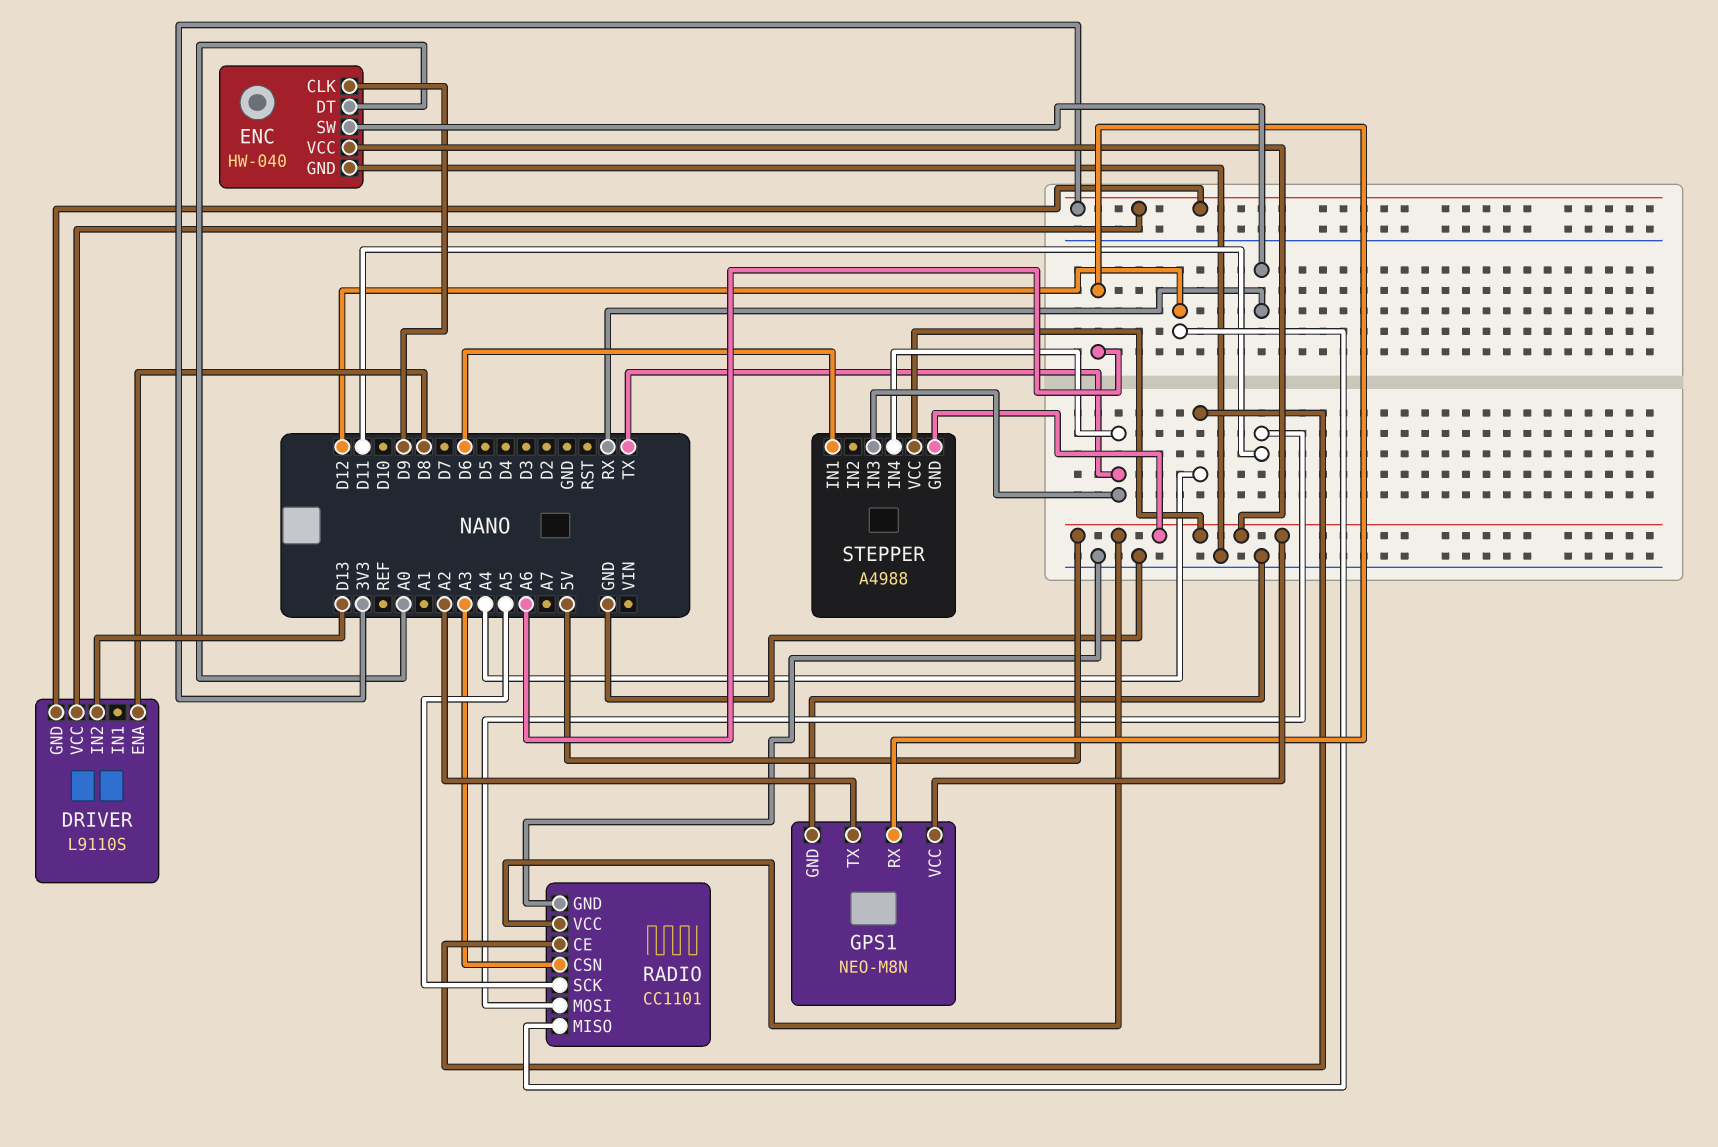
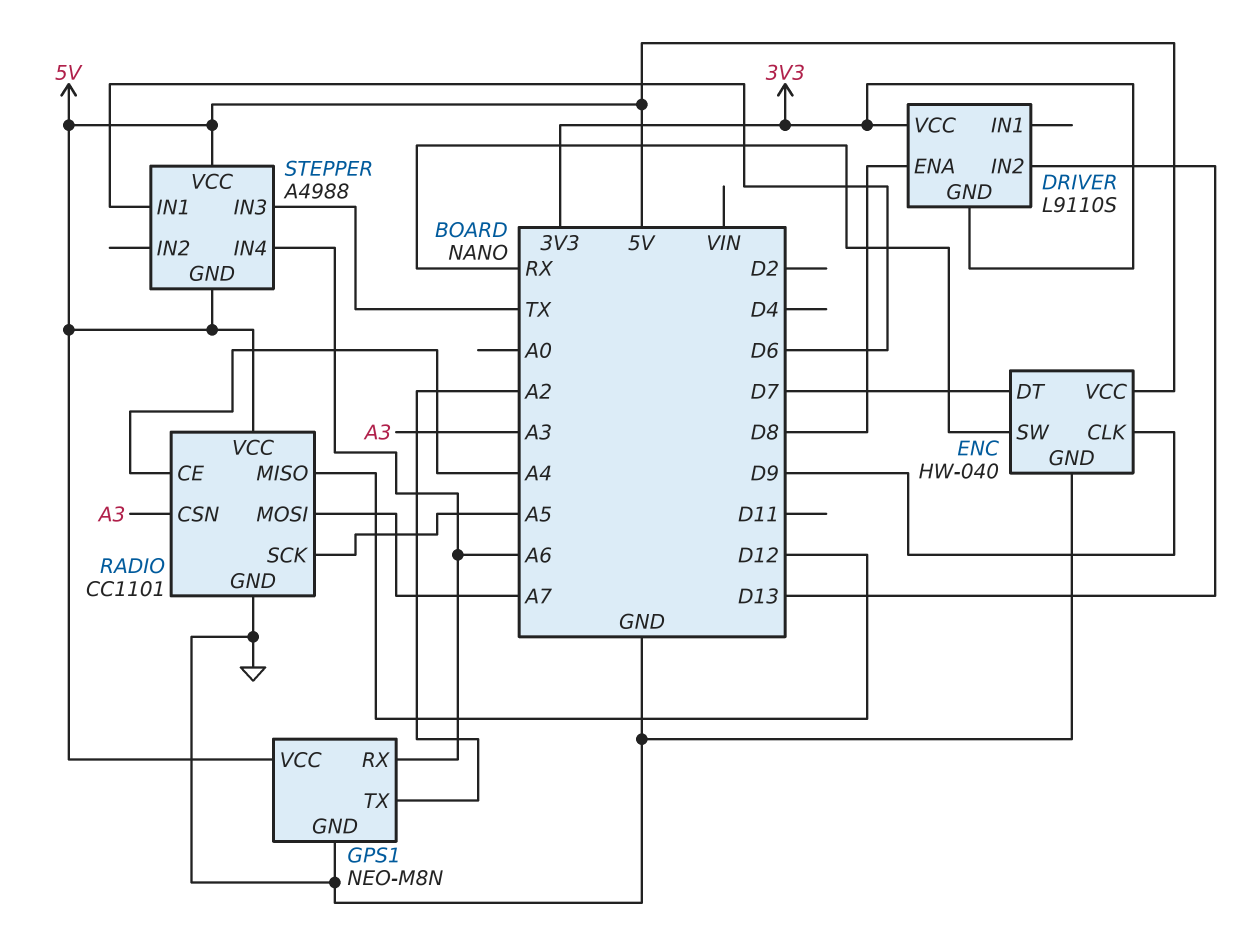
ENC pin DT: A0 -> D7
RADIO pin MOSI: D11 -> A7
STEPPER pin IN4: TX -> A6

